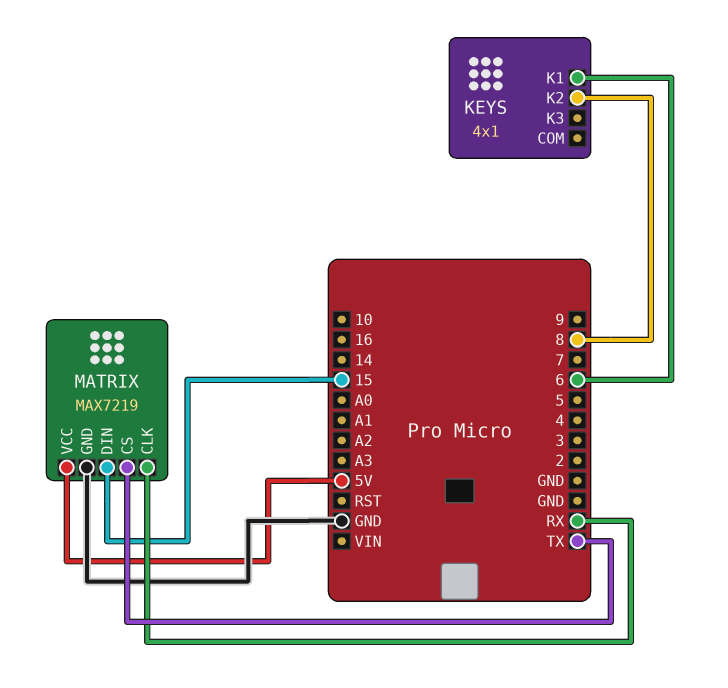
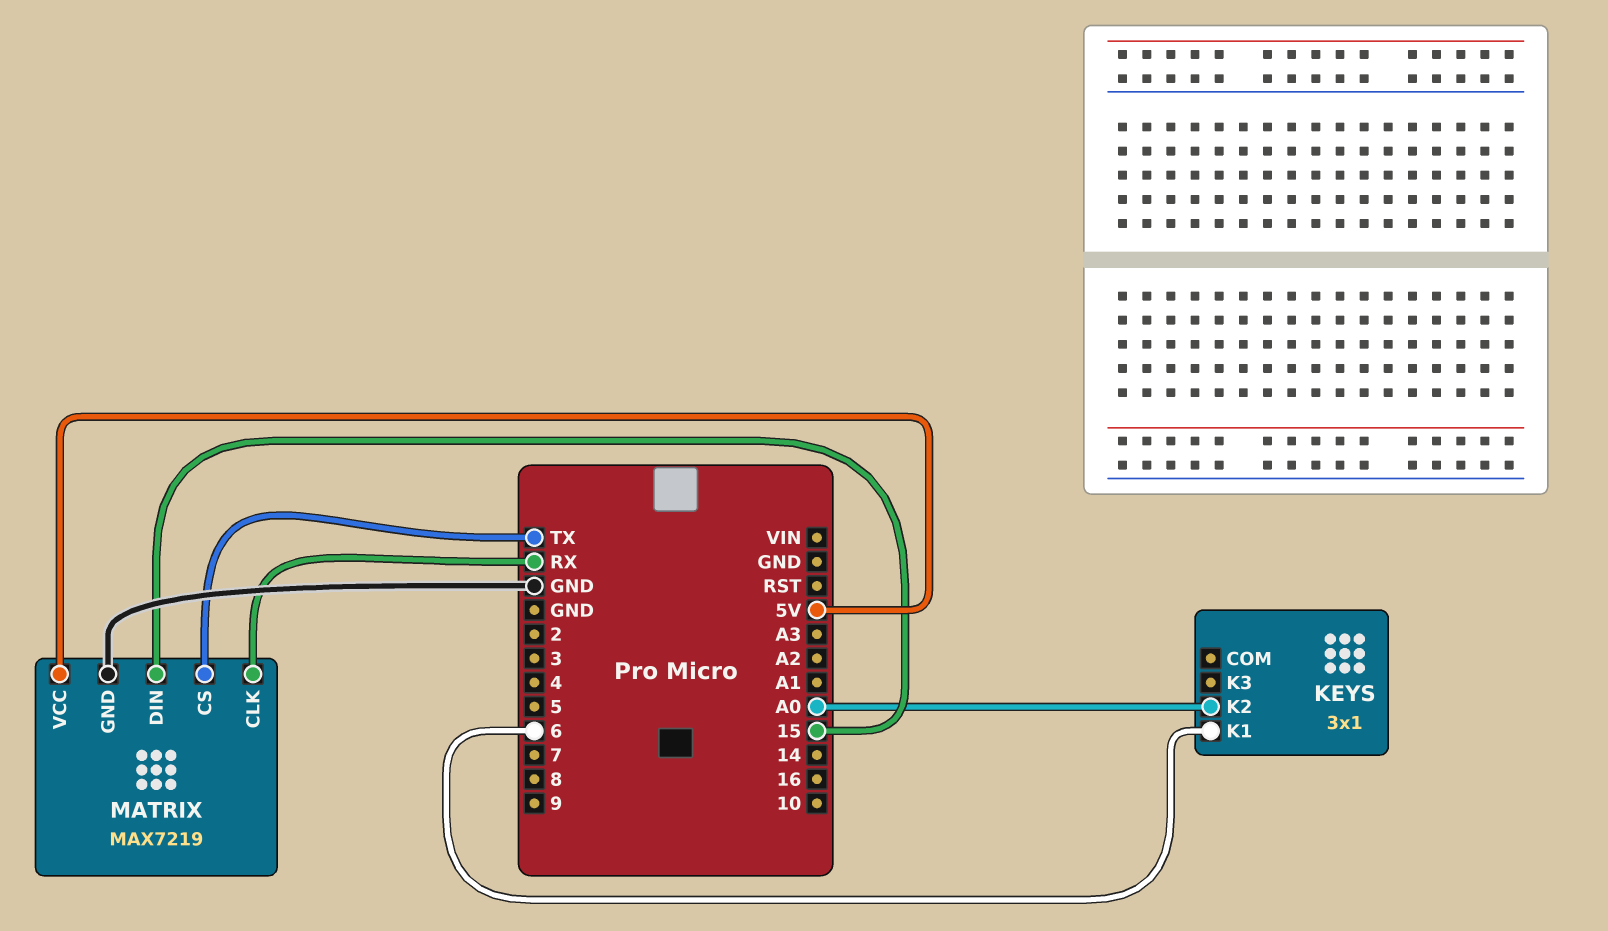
KEYS: 4x1 -> 3x1
KEYS pin K2: 8 -> A0

